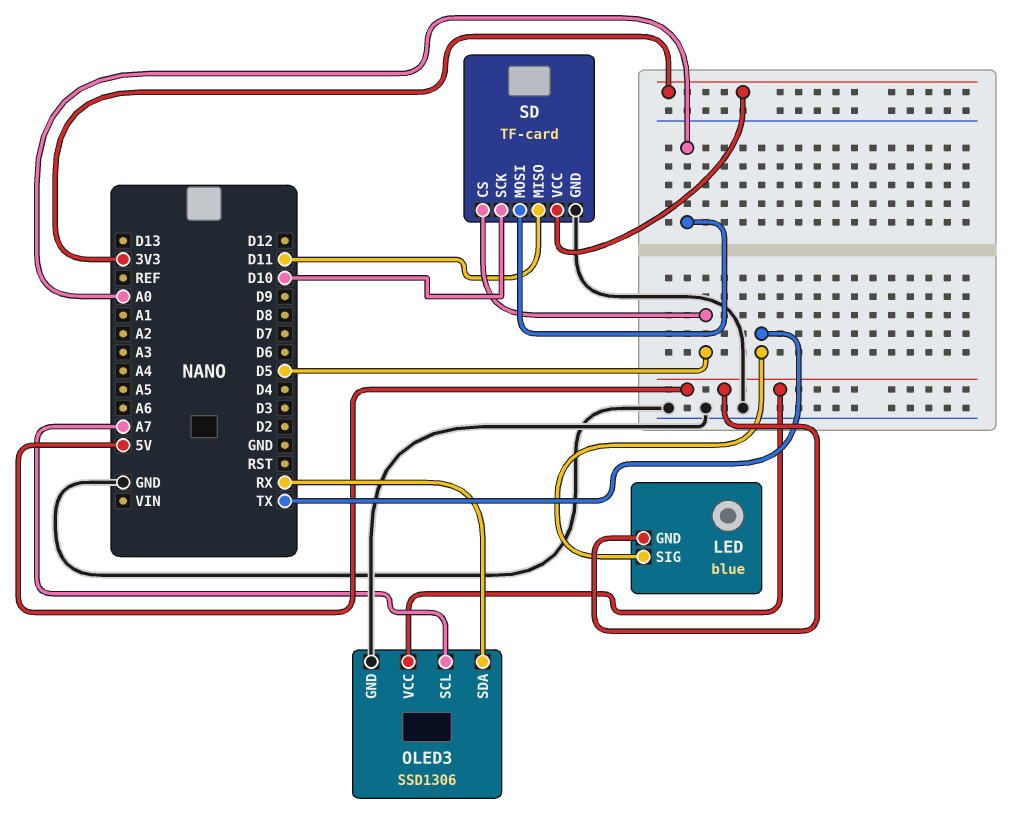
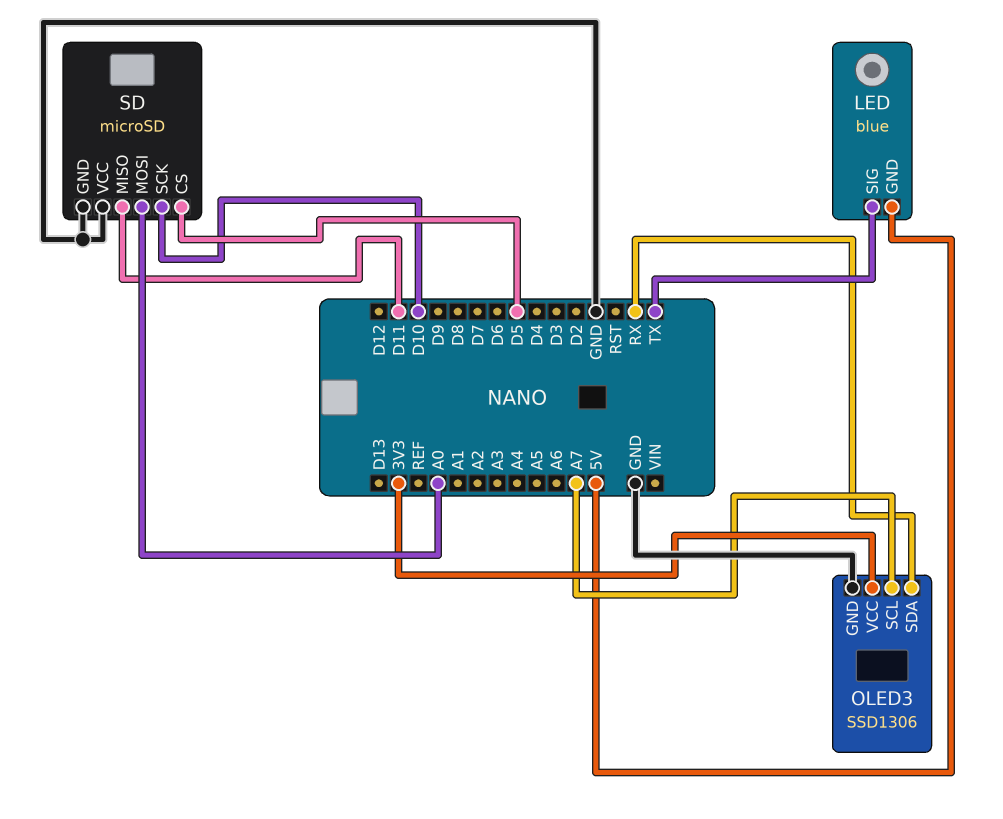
OLED3 pin VCC: 5V -> 3V3
SD: TF-card -> microSD
SD pin VCC: 3V3 -> GND

